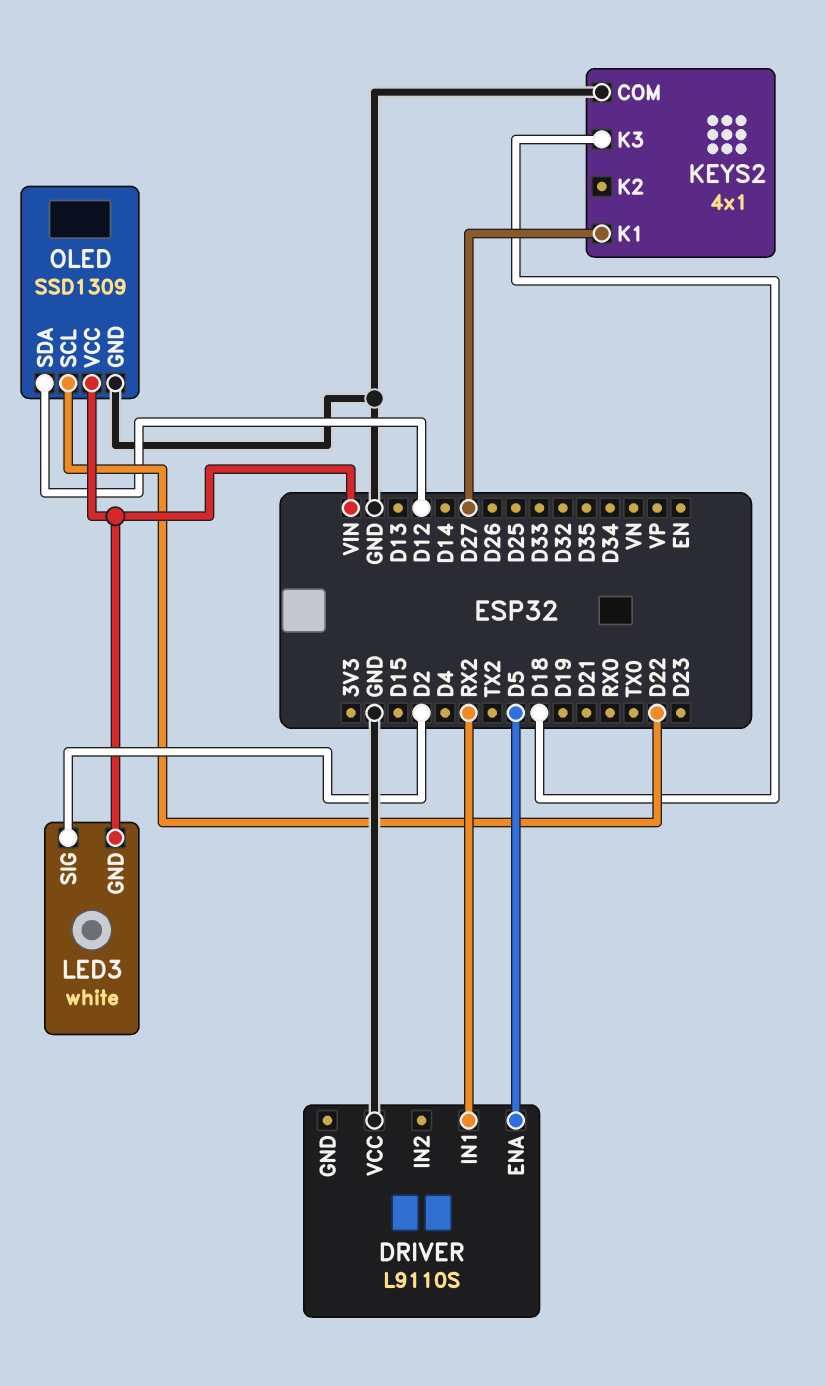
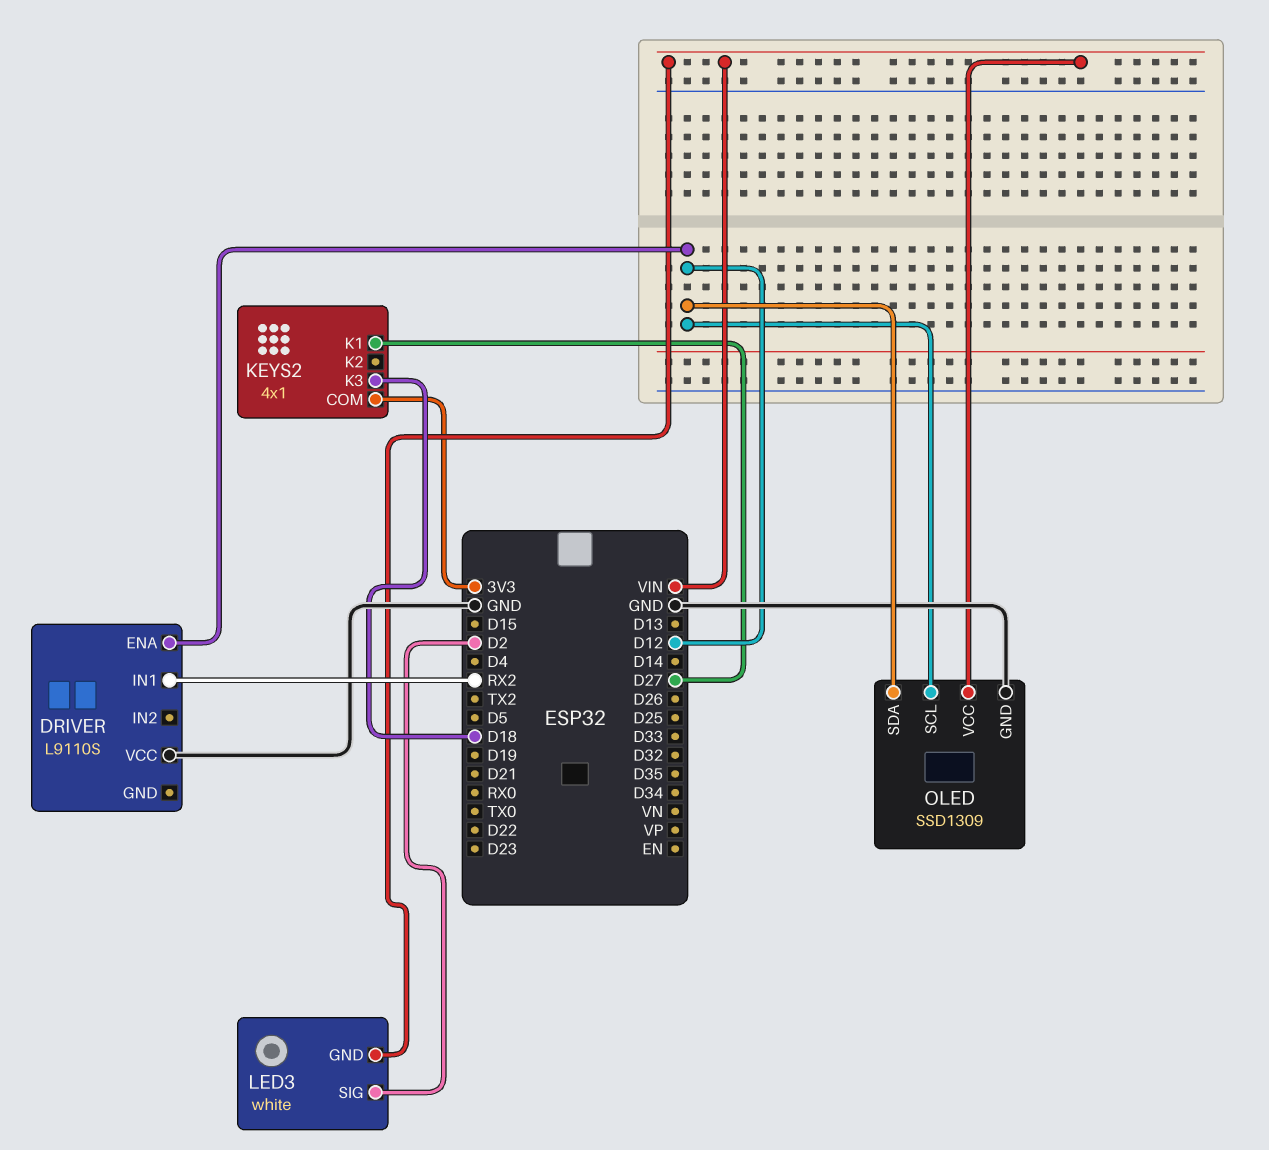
DRIVER pin ENA: D5 -> D12
KEYS2 pin COM: GND -> 3V3
OLED pin SCL: D22 -> D12

